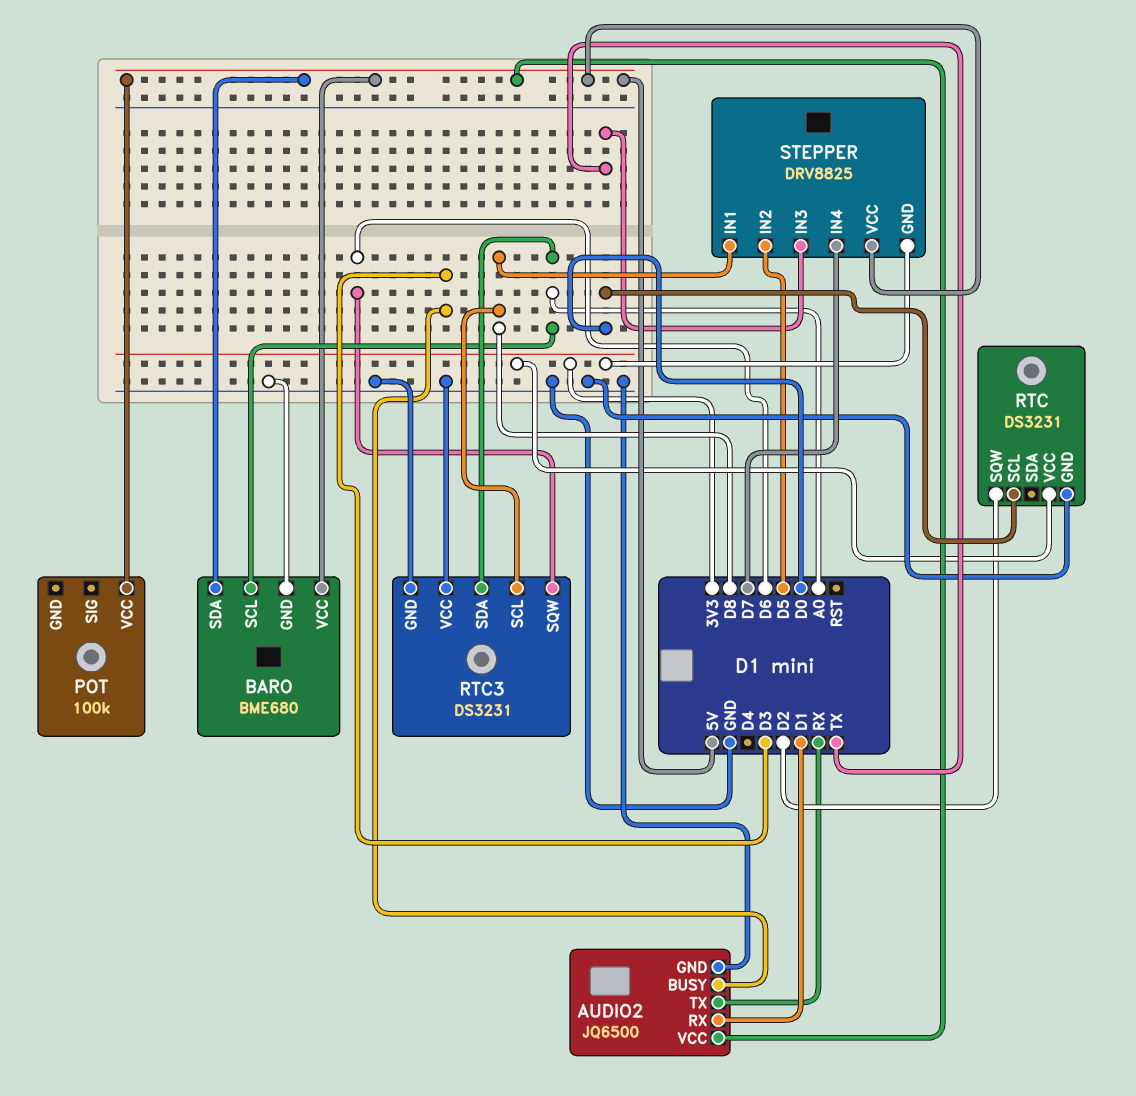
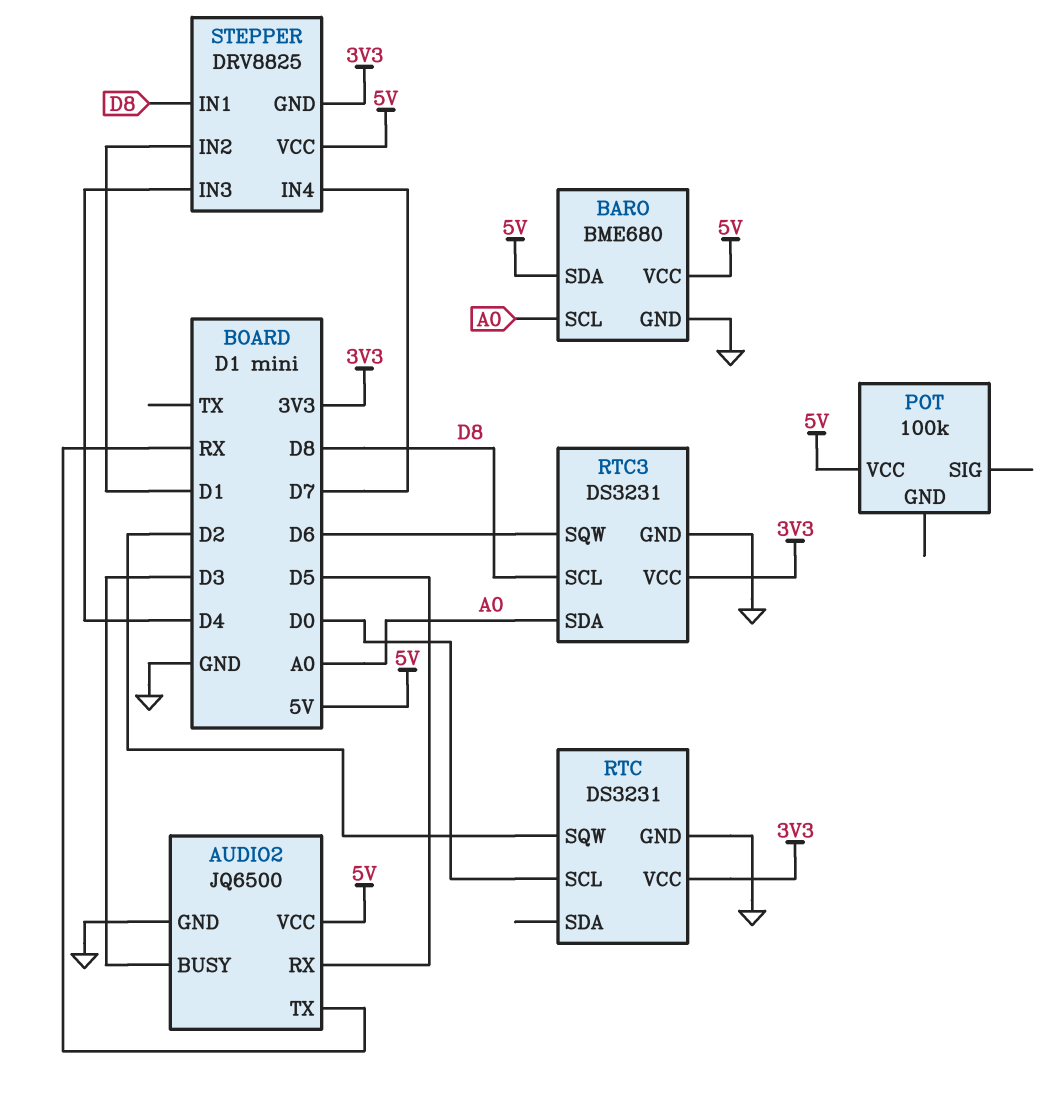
AUDIO2 pin RX: D1 -> D5
RTC3 pin VCC: GND -> 3V3
STEPPER pin IN2: D5 -> D1
STEPPER pin IN3: TX -> D4

